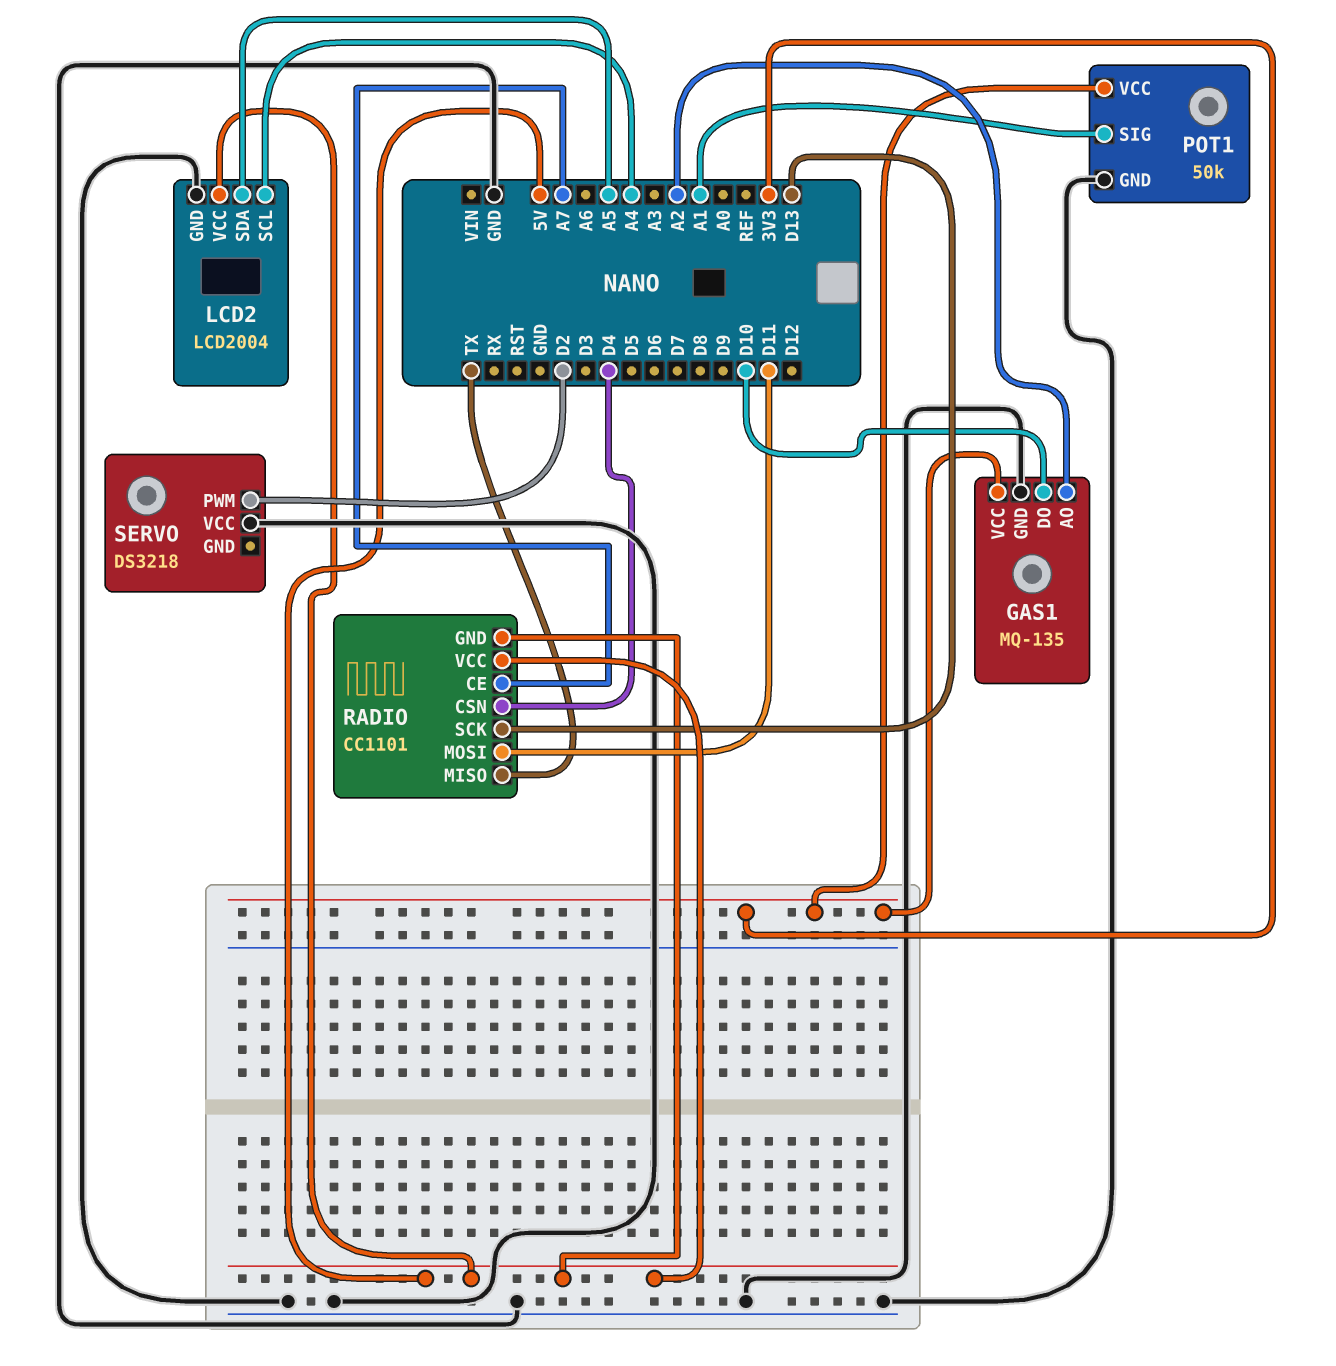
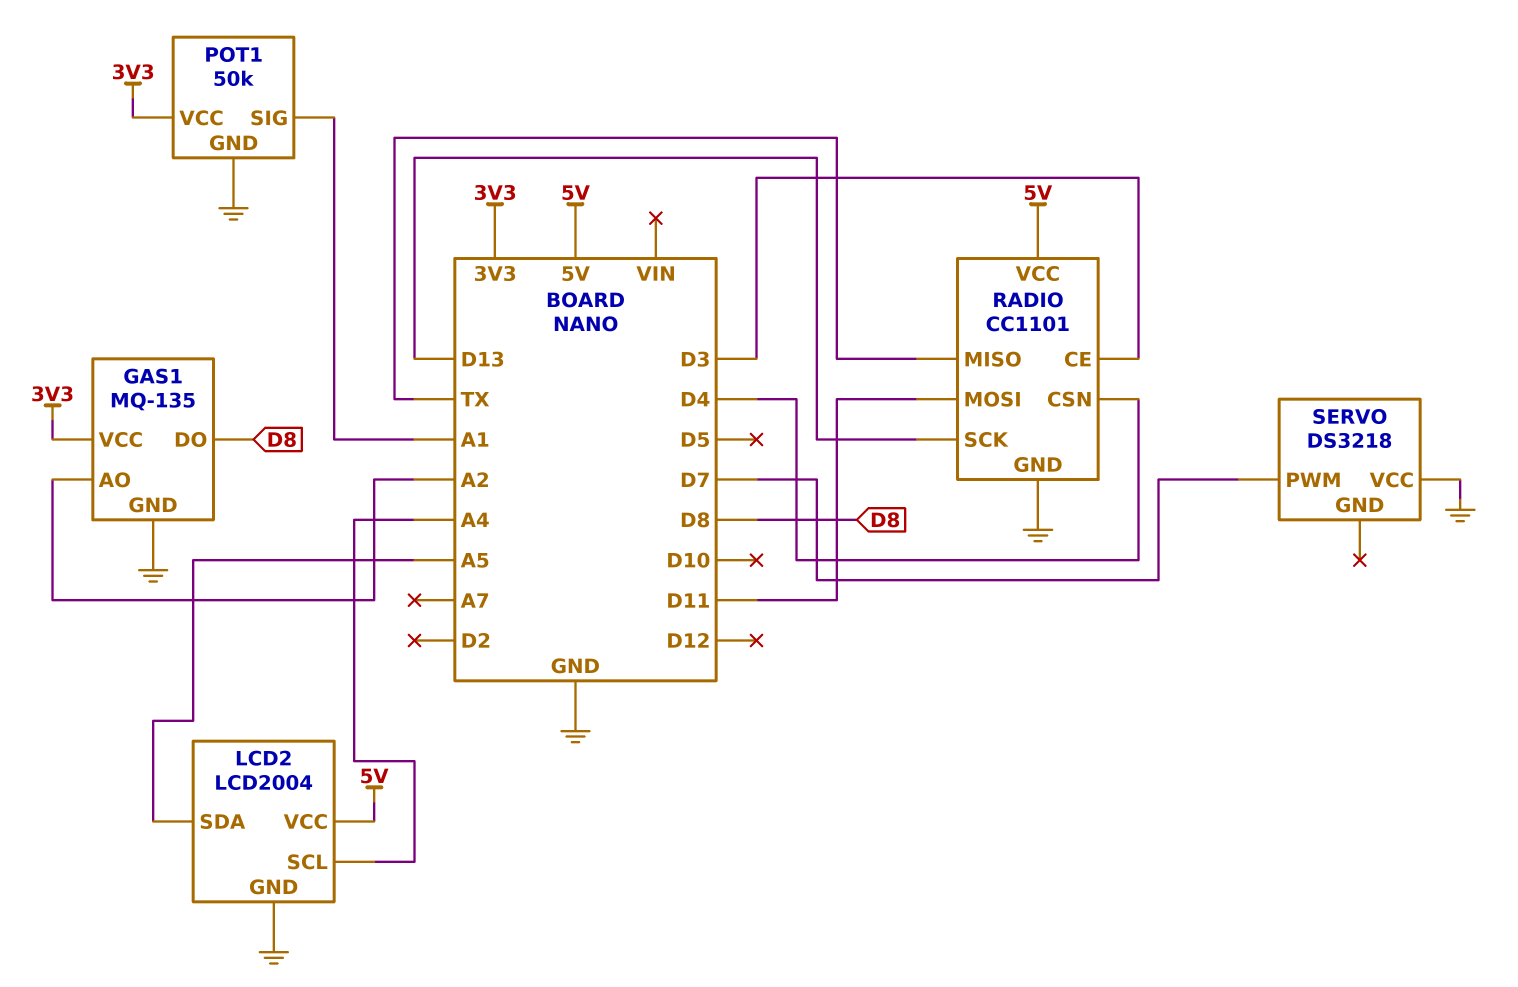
GAS1 pin DO: D10 -> D8
RADIO pin CE: A7 -> D3
RADIO pin GND: 5V -> GND
SERVO pin PWM: D2 -> D7

